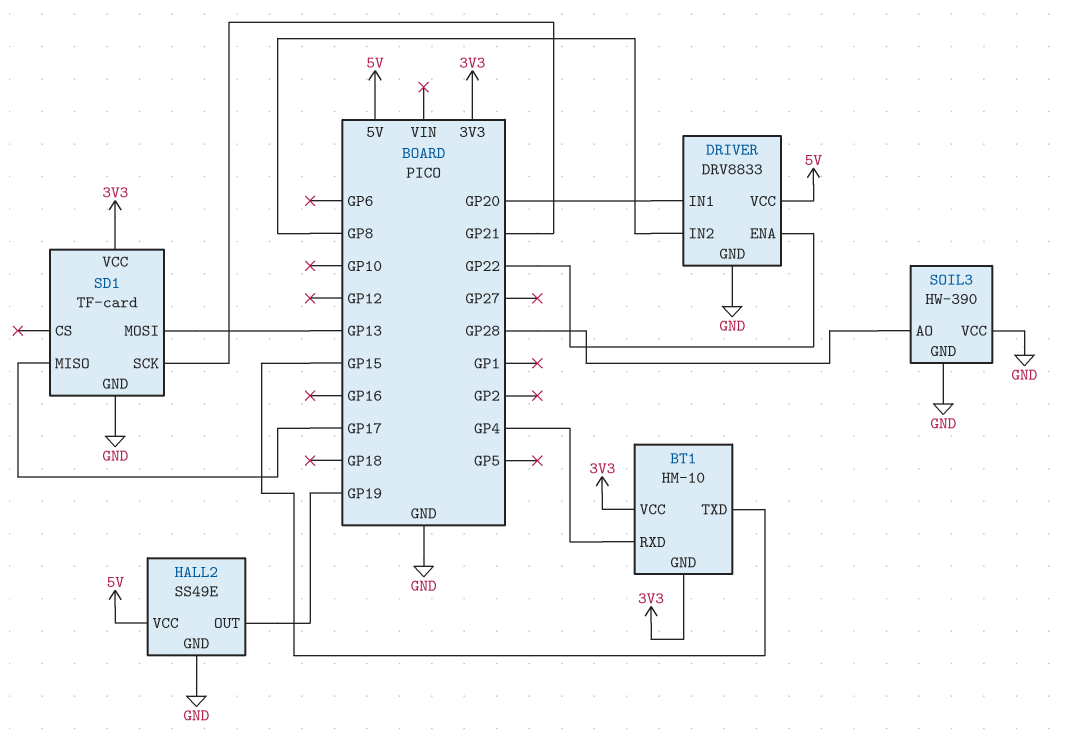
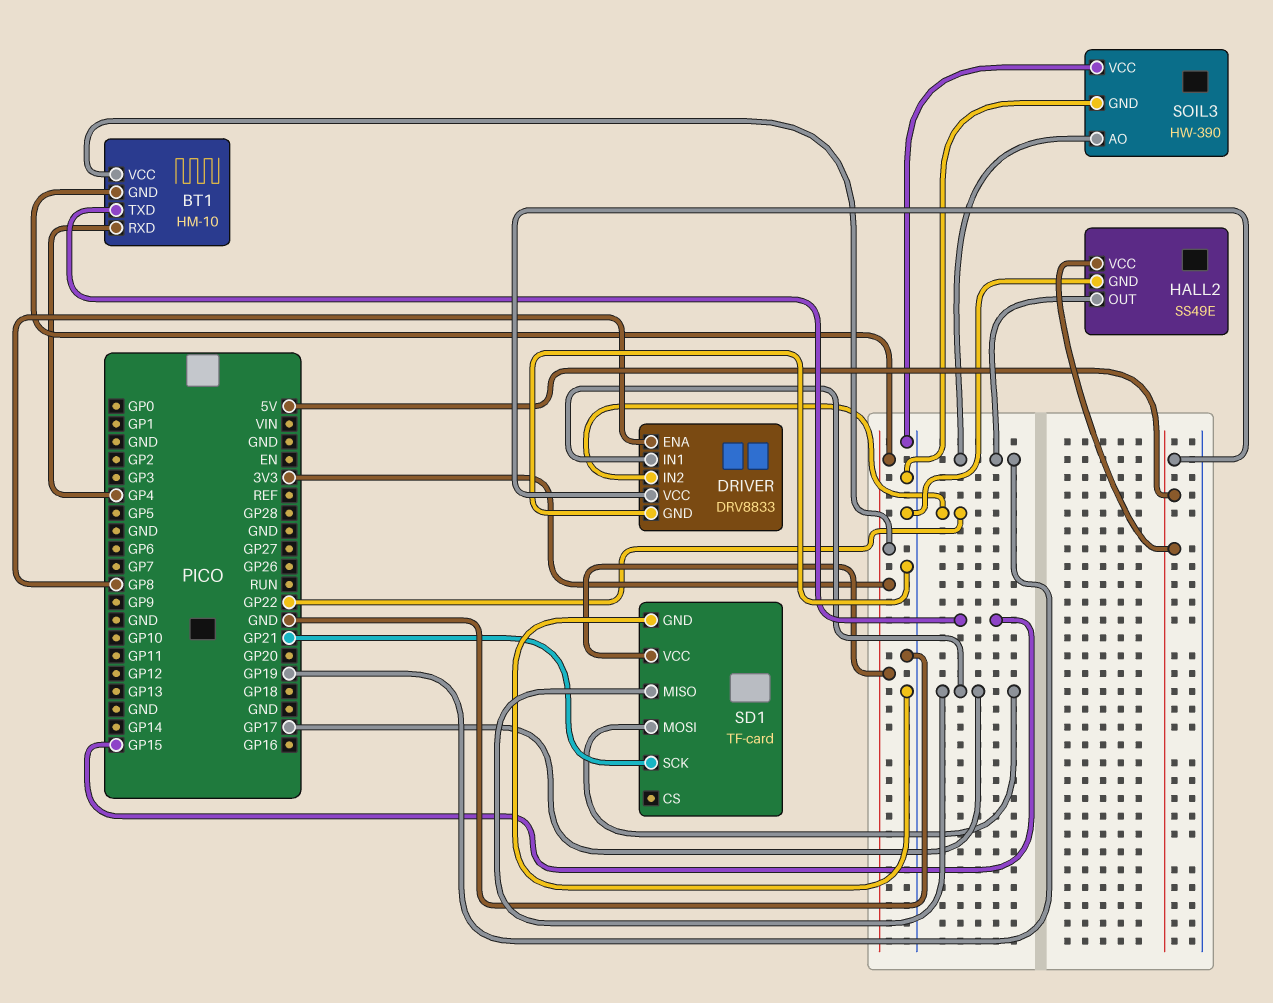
DRIVER pin ENA: GP22 -> GP8
DRIVER pin IN1: GP20 -> GP17
DRIVER pin IN2: GP8 -> GP22
SD1 pin MOSI: GP13 -> GP17
SOIL3 pin AO: GP28 -> GP19

